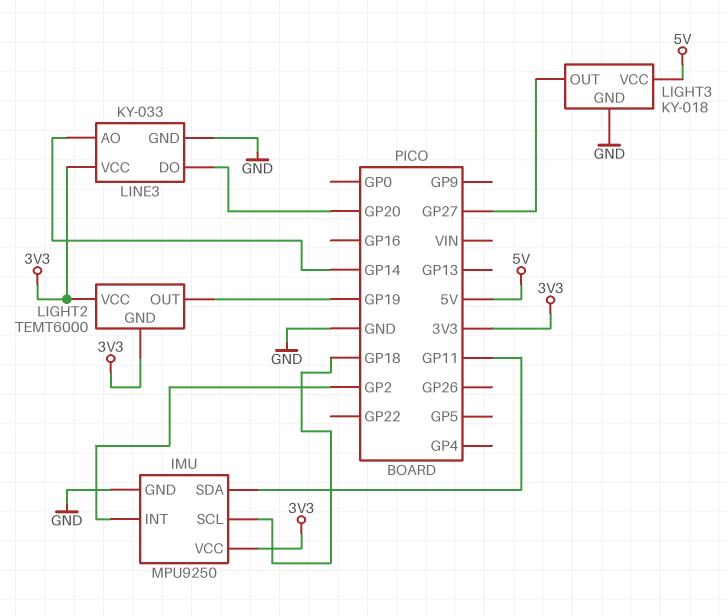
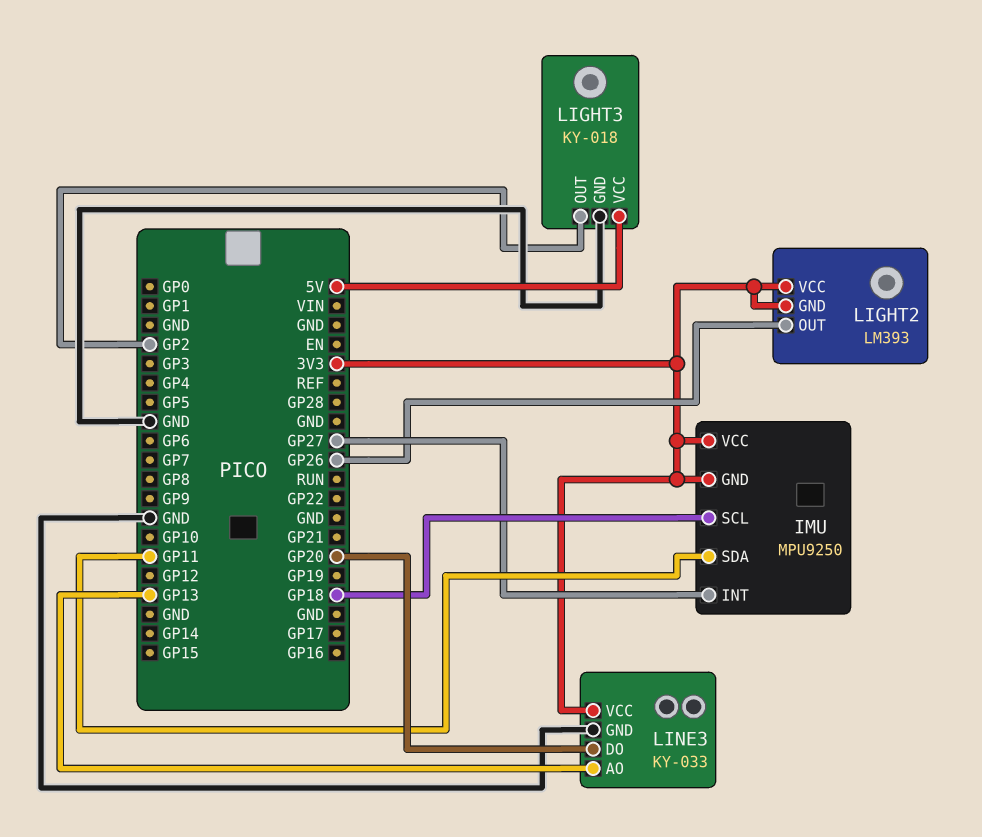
IMU pin GND: GND -> 3V3
IMU pin INT: GP2 -> GP27
LIGHT2: TEMT6000 -> LM393
LIGHT2 pin OUT: GP19 -> GP26
LIGHT3 pin OUT: GP27 -> GP2
LINE3 pin AO: GP14 -> GP13

